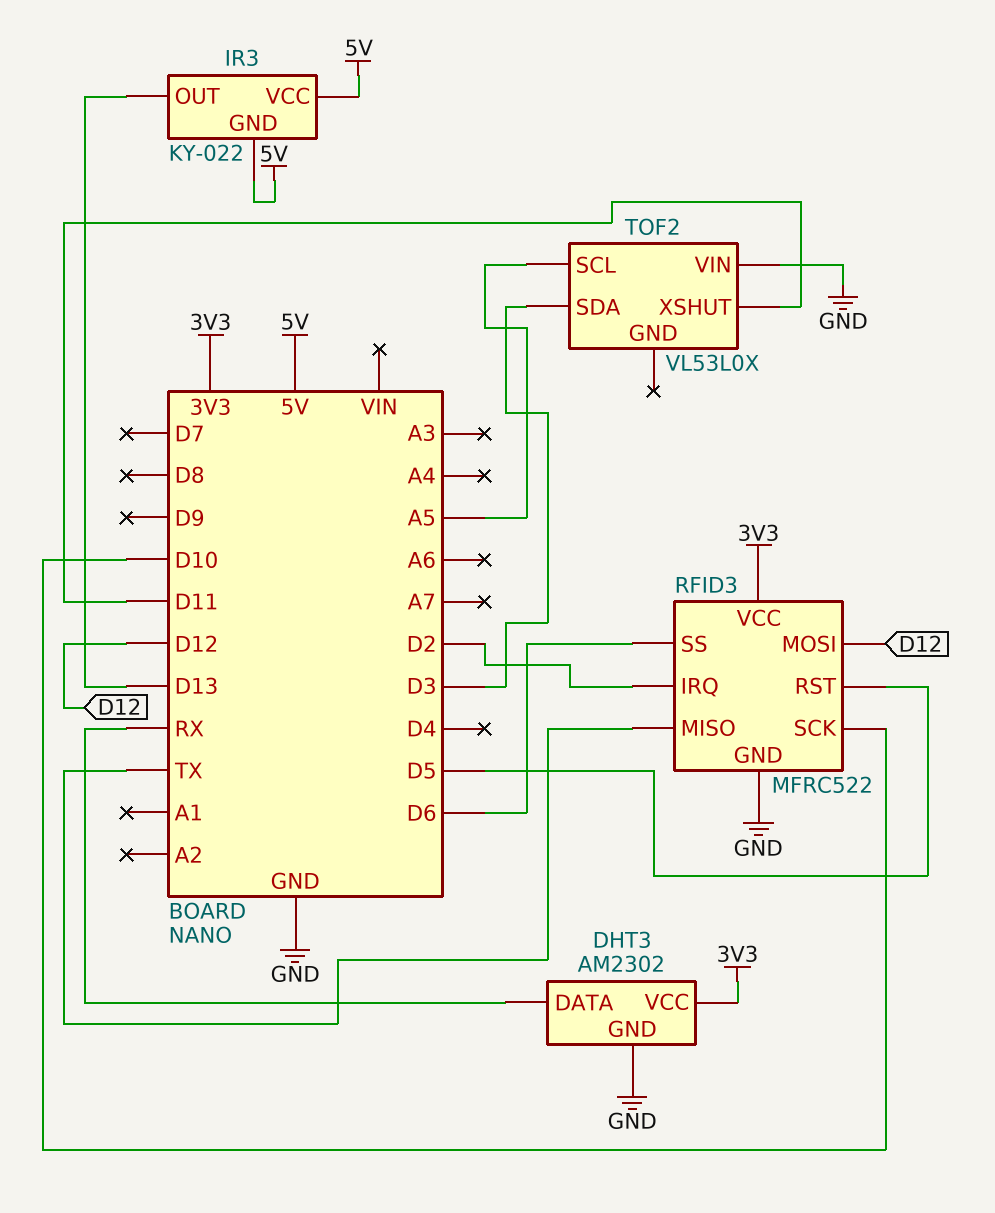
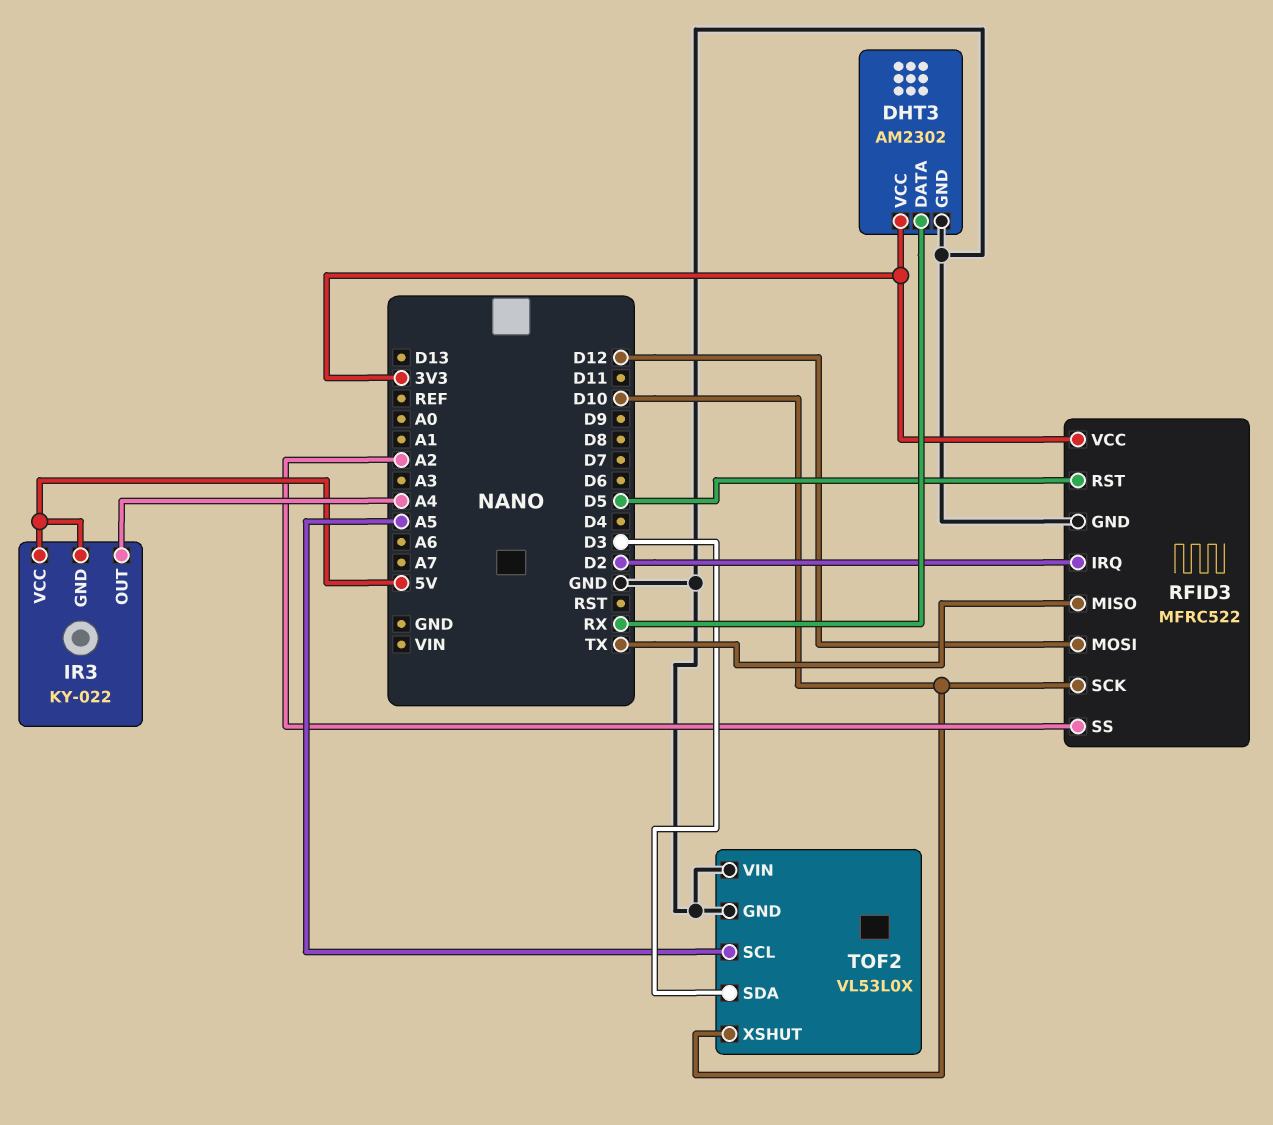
IR3 pin OUT: D13 -> A4
RFID3 pin SS: D6 -> A2
TOF2 pin GND: none -> GND
TOF2 pin XSHUT: D11 -> D10

